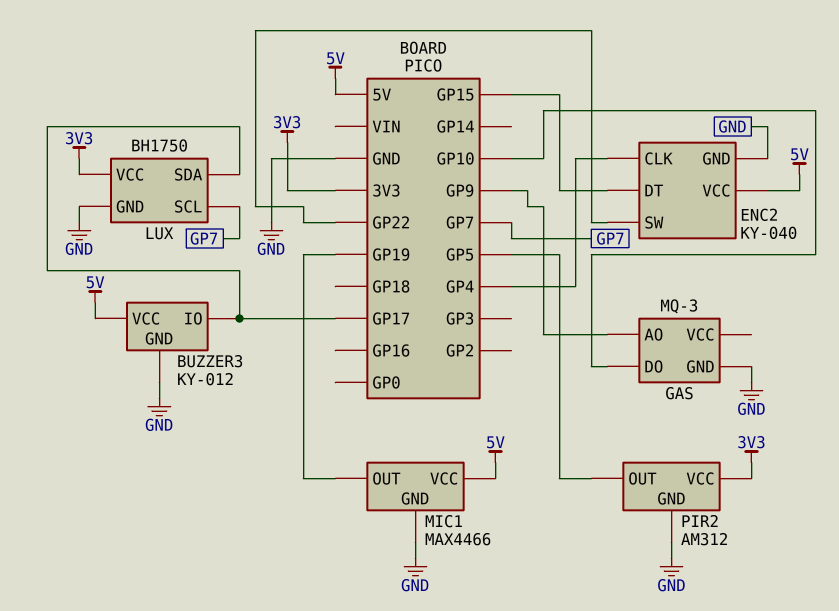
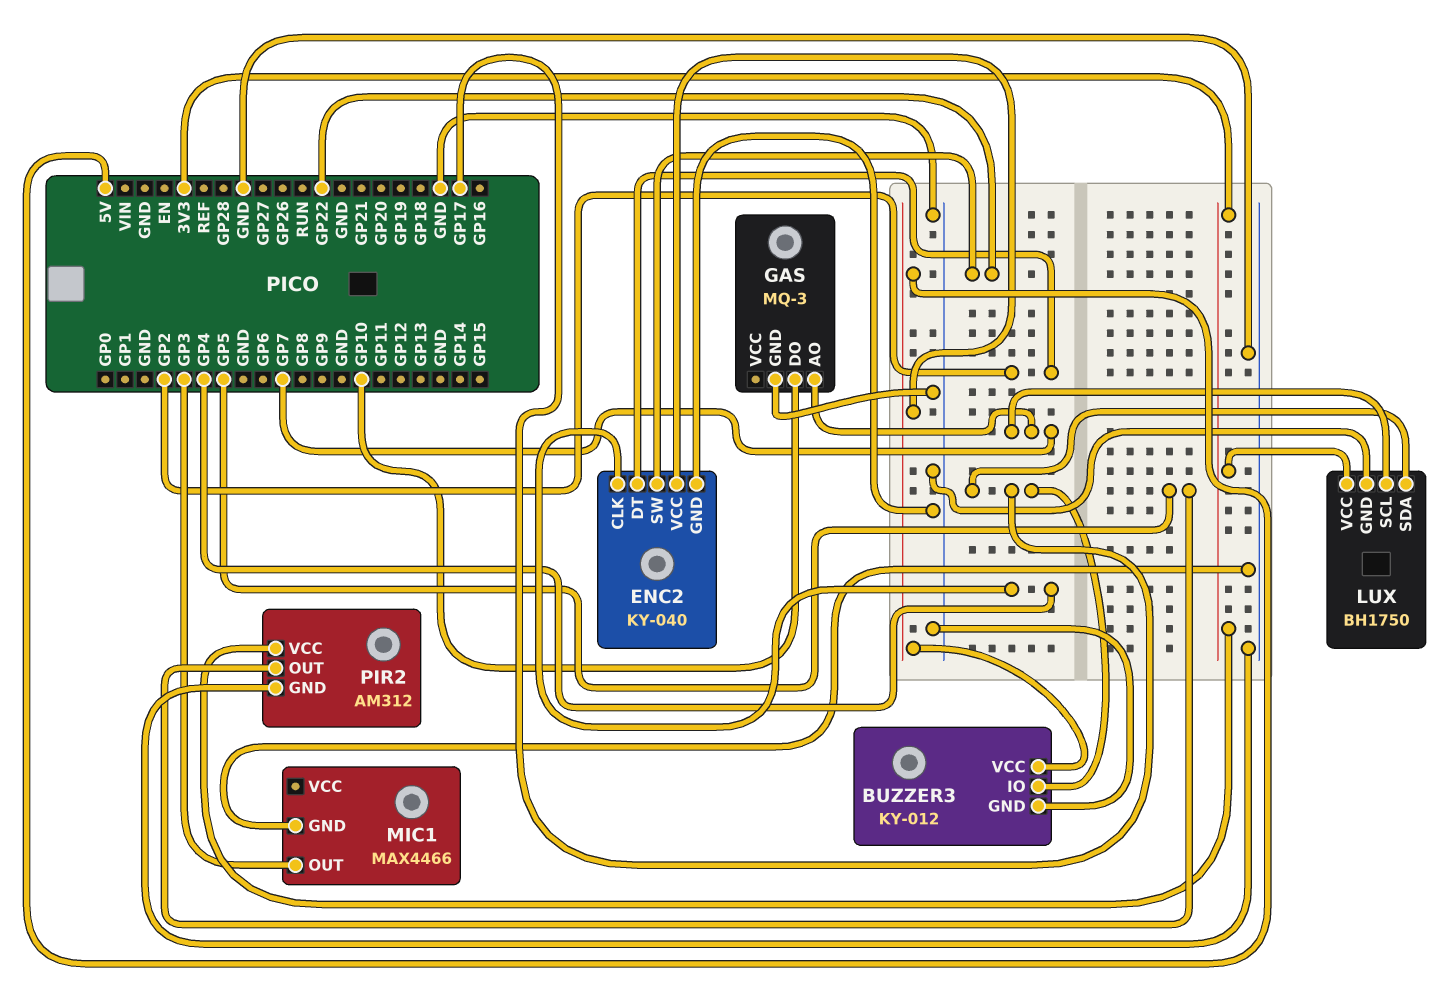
ENC2 pin DT: GP15 -> GP2
GAS pin AO: GP9 -> GP7
MIC1 pin OUT: GP19 -> GP3
MIC1 pin VCC: 5V -> none

